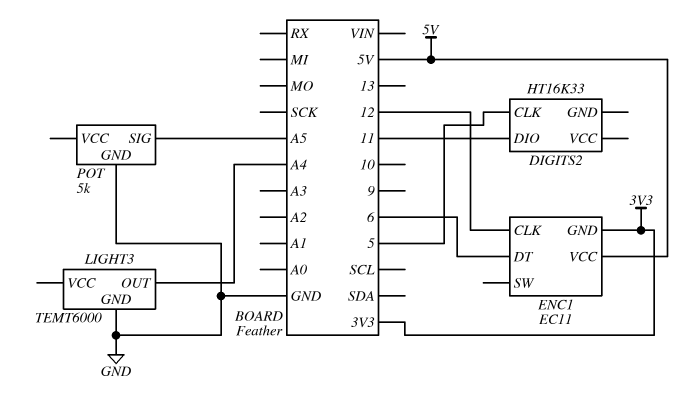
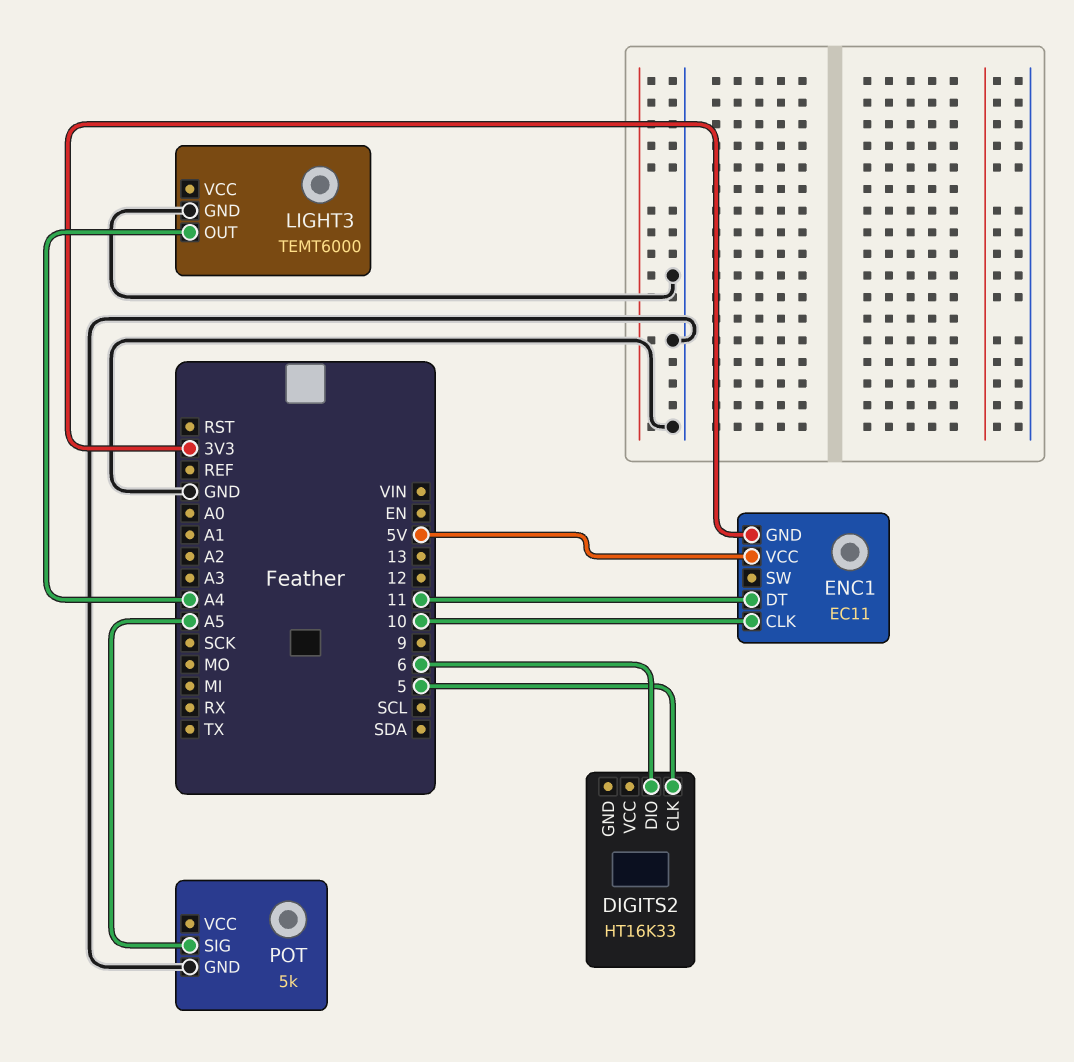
DIGITS2 pin DIO: 11 -> 6
ENC1 pin CLK: 12 -> 10
ENC1 pin DT: 6 -> 11

